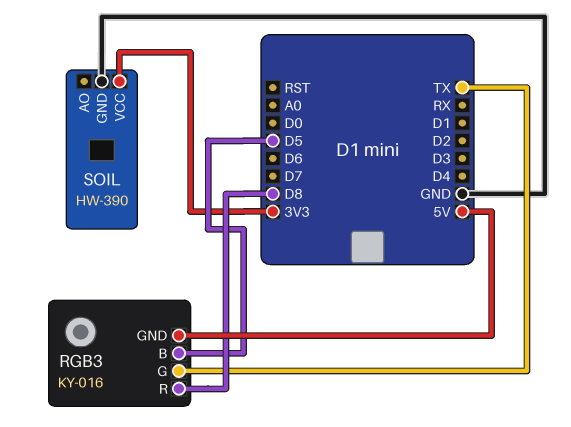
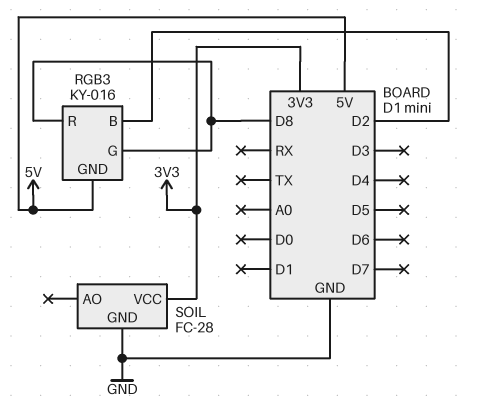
RGB3 pin B: D5 -> D2
RGB3 pin G: TX -> D8
SOIL: HW-390 -> FC-28

